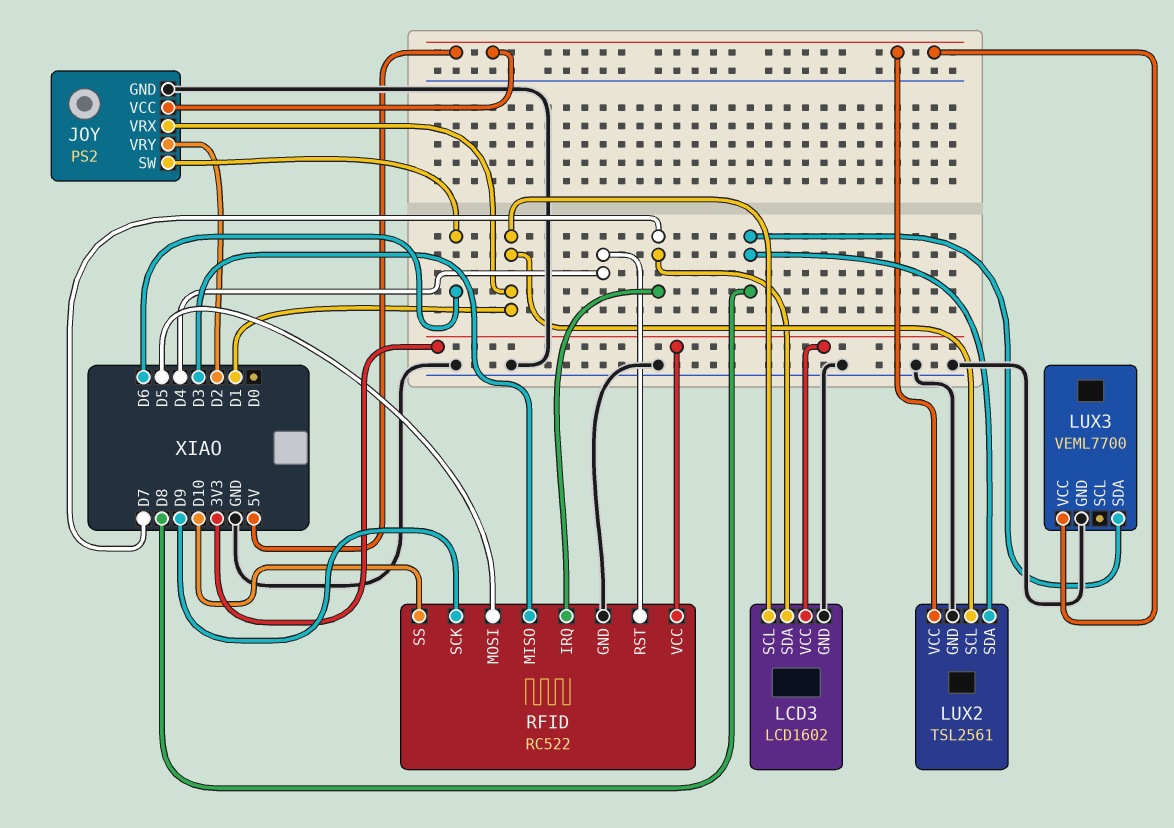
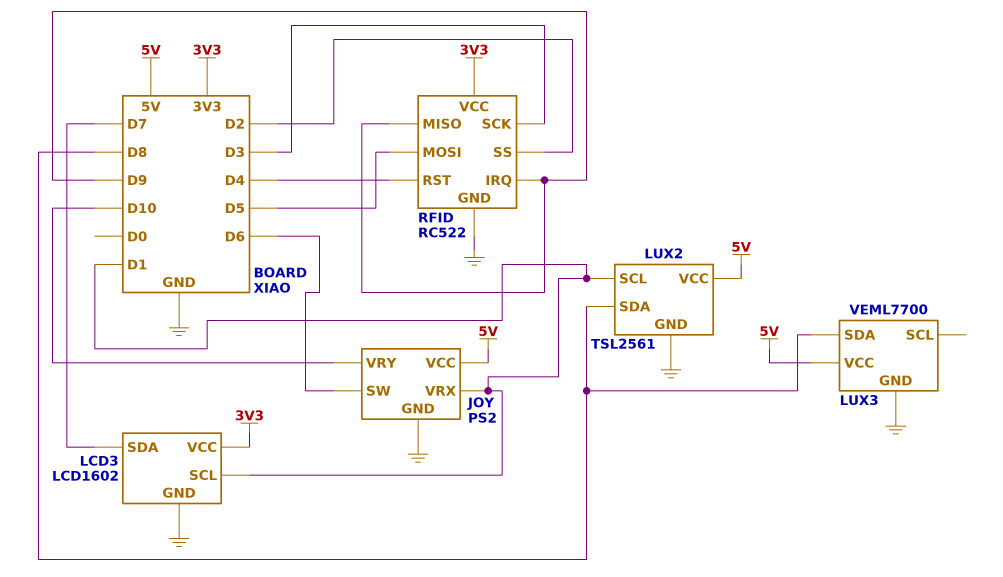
JOY pin VRY: D2 -> D10
RFID pin IRQ: D7 -> D9
RFID pin MISO: D3 -> D9
RFID pin SCK: D9 -> D3
RFID pin SS: D10 -> D2

